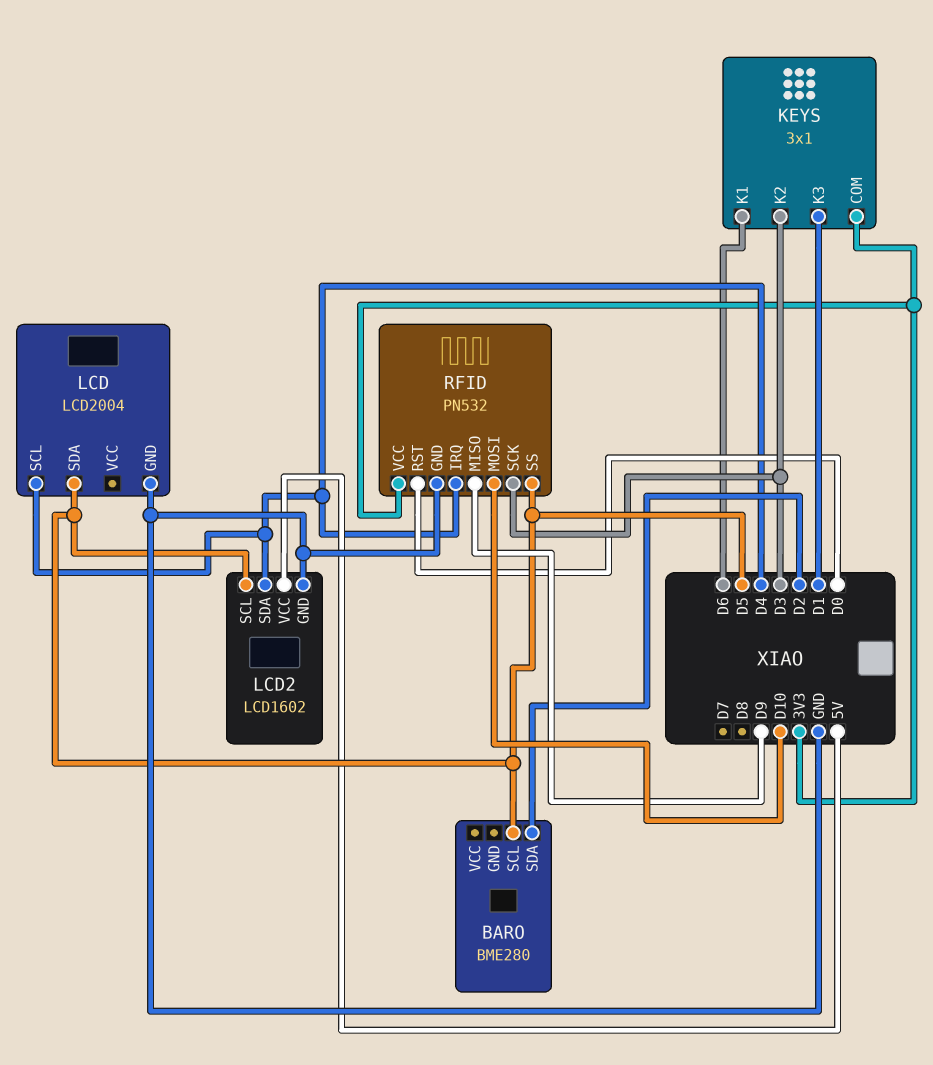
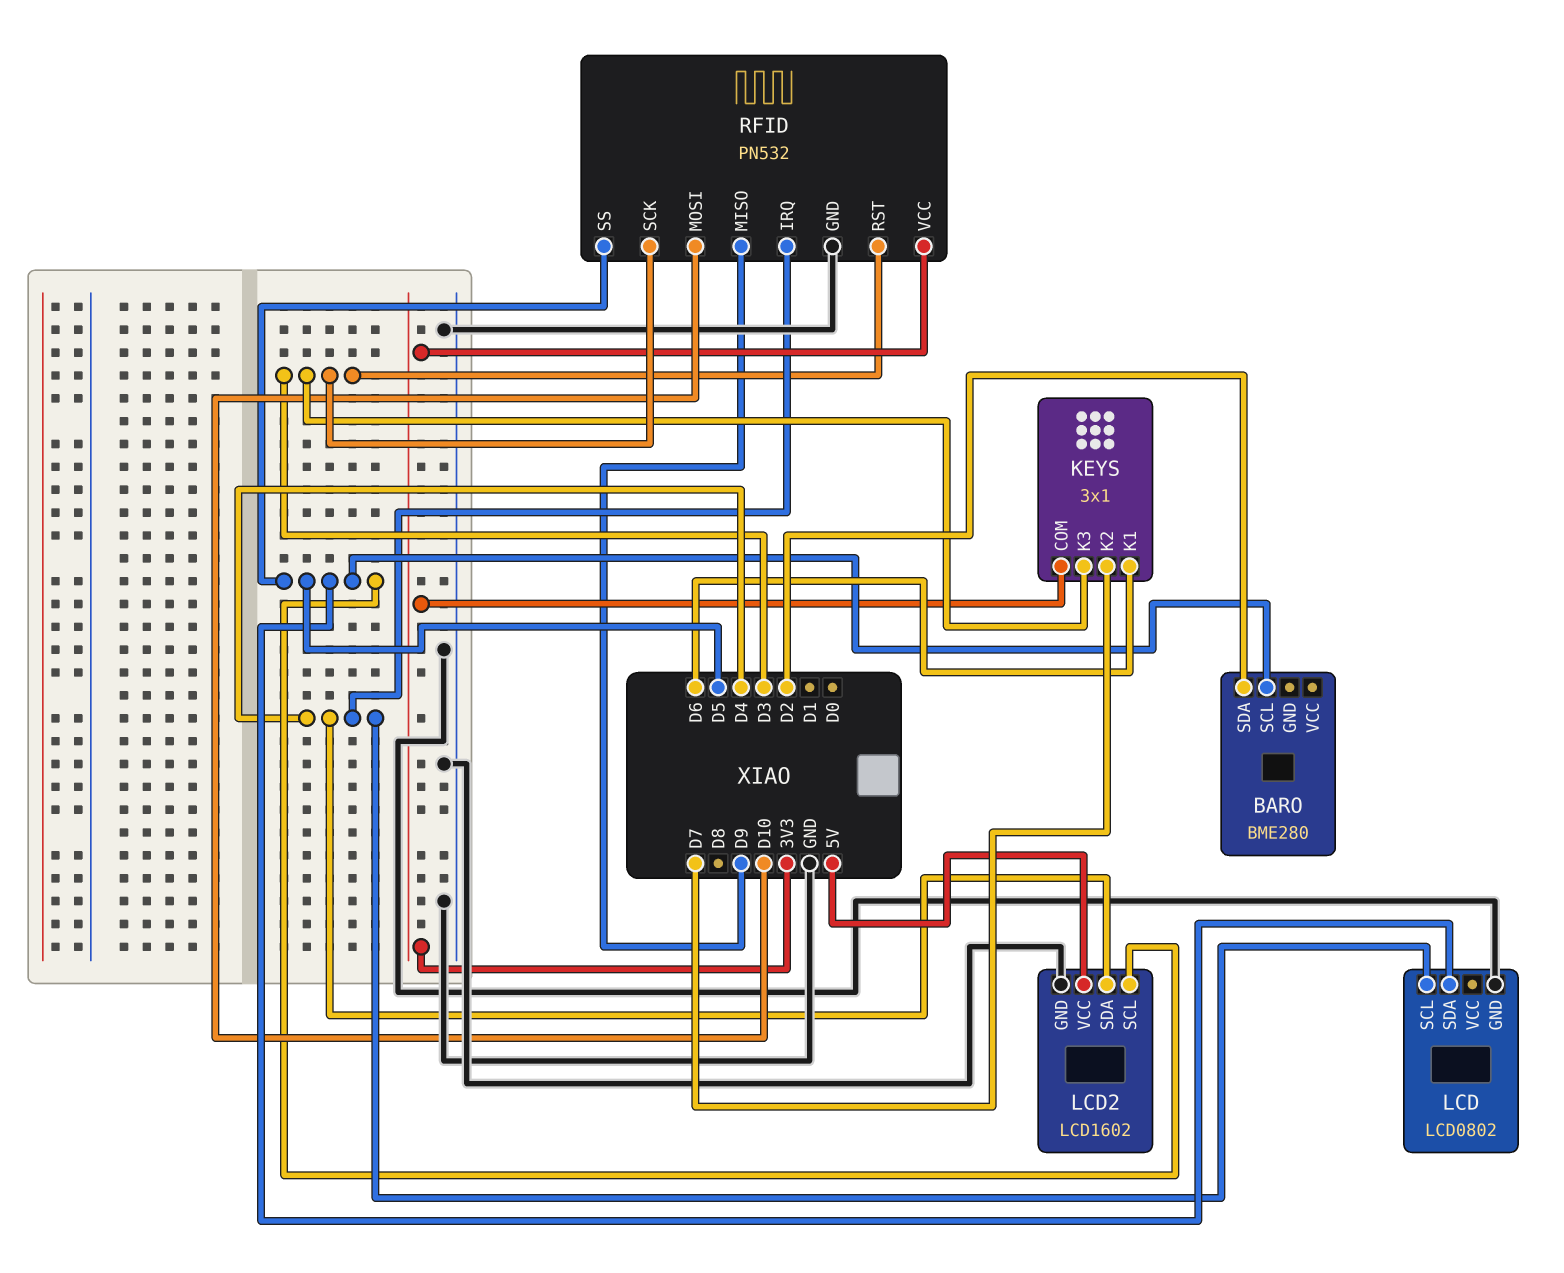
KEYS pin K2: D3 -> D7
KEYS pin K3: D1 -> D3
LCD: LCD2004 -> LCD0802
RFID pin RST: D0 -> D3

